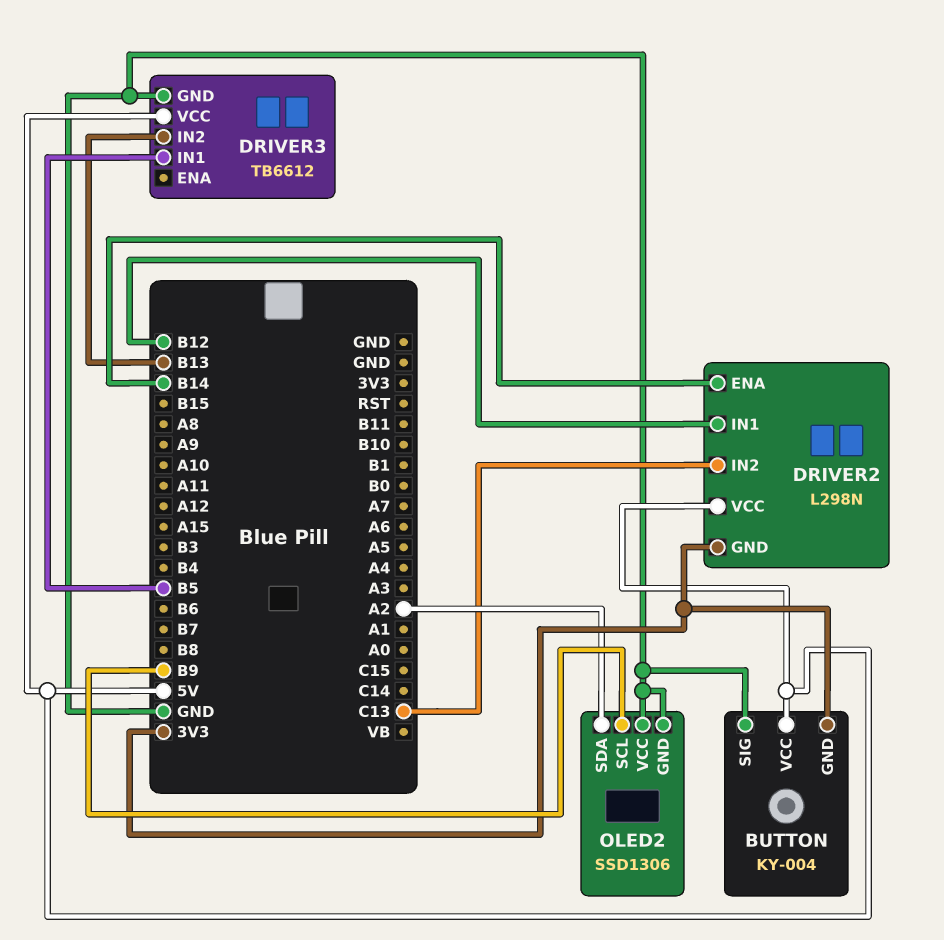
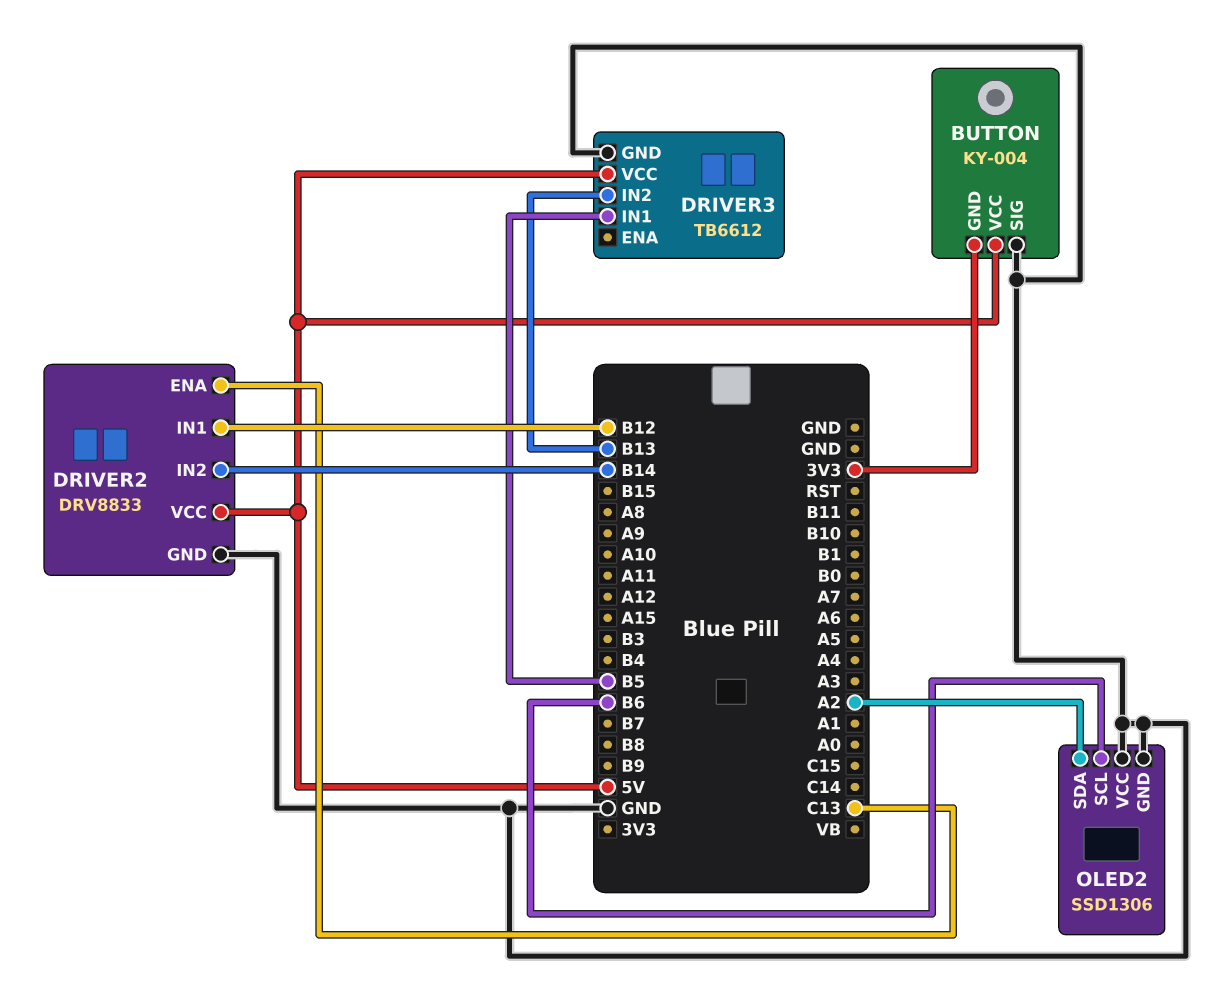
DRIVER2: L298N -> DRV8833
DRIVER2 pin ENA: B14 -> C13
DRIVER2 pin GND: 3V3 -> GND
DRIVER2 pin IN2: C13 -> B14
OLED2 pin SCL: B9 -> B6

